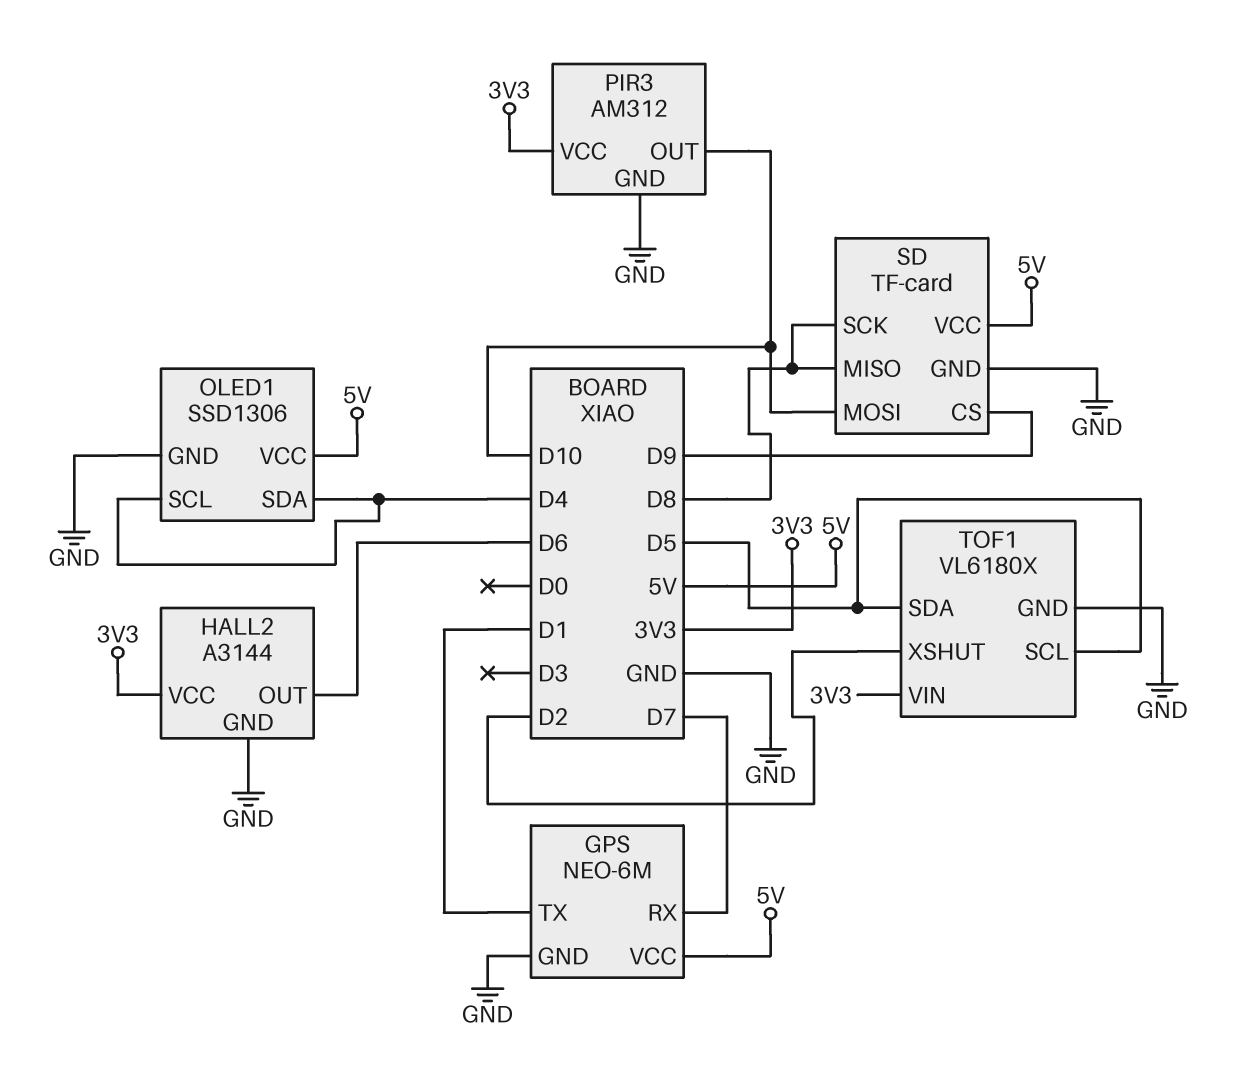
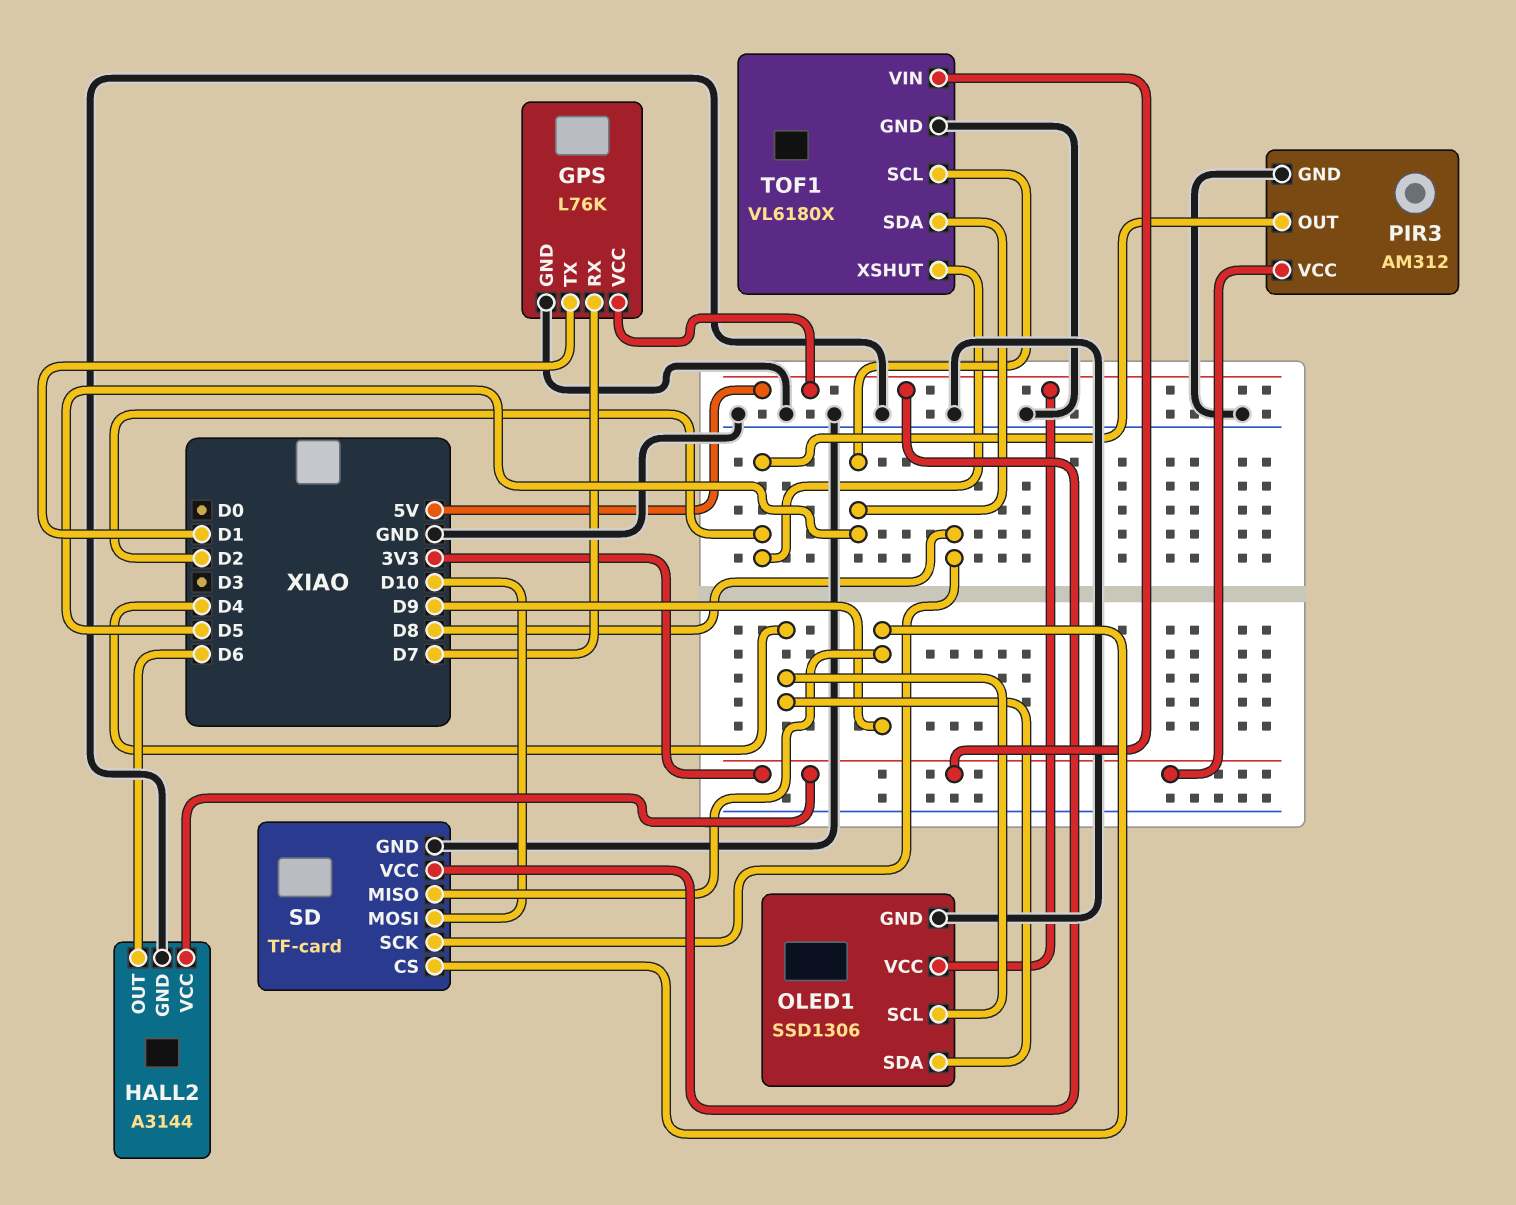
GPS: NEO-6M -> L76K
PIR3 pin OUT: D10 -> D2
SD pin MISO: D8 -> D9

